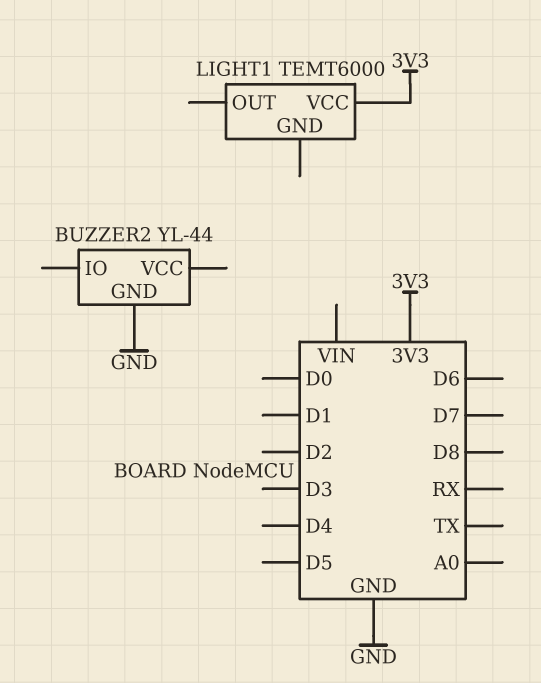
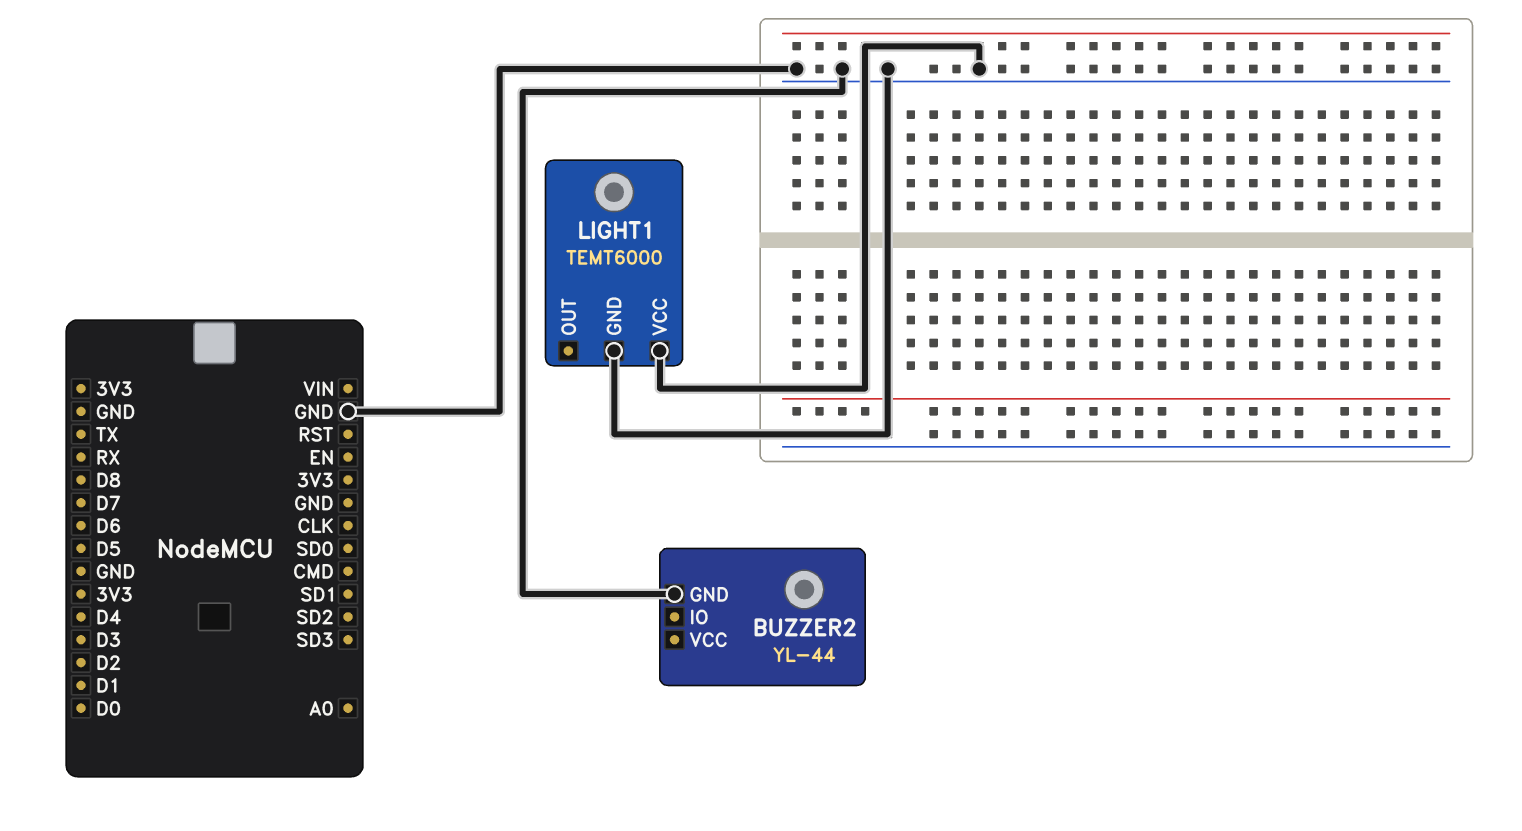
LIGHT1 pin GND: none -> GND
LIGHT1 pin VCC: 3V3 -> GND

